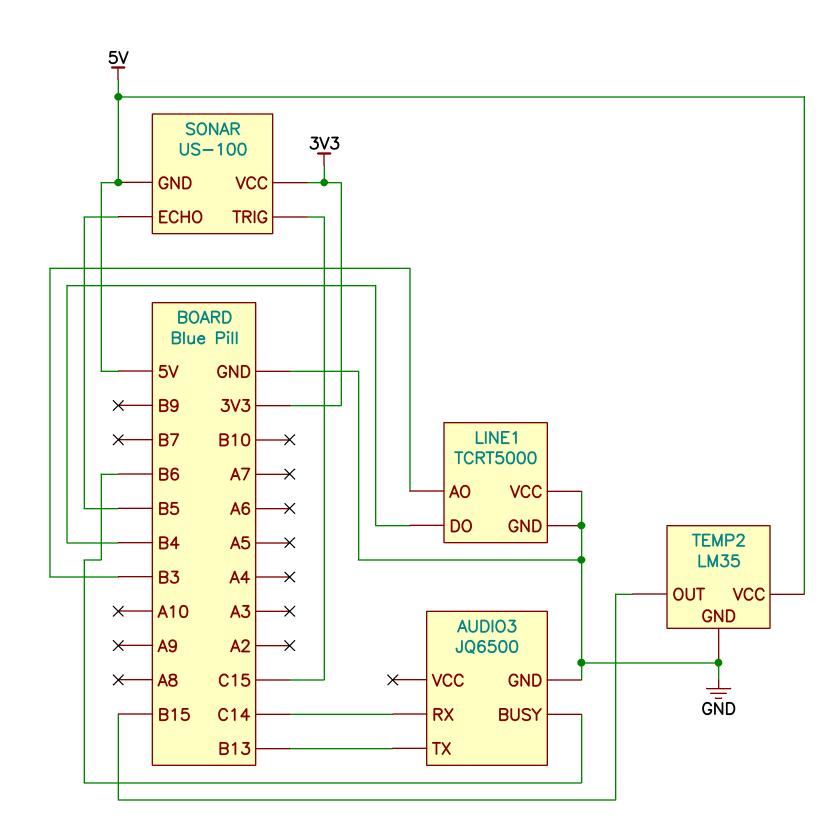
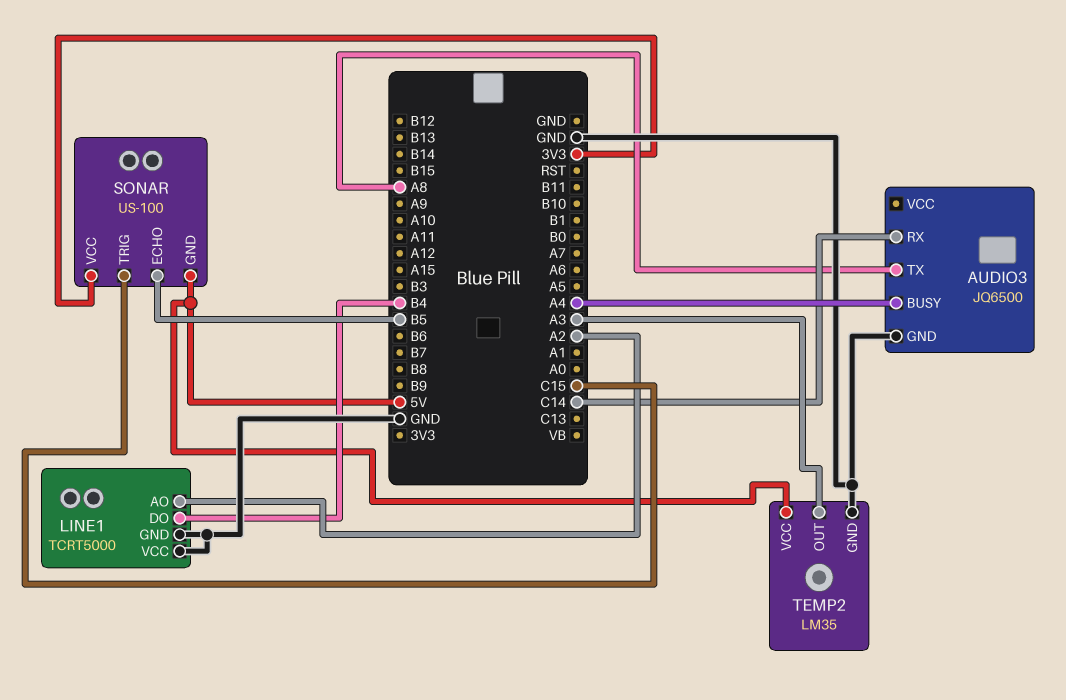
AUDIO3 pin BUSY: B6 -> A4
AUDIO3 pin TX: B13 -> A8
LINE1 pin AO: B3 -> A2
TEMP2 pin OUT: B15 -> A3

